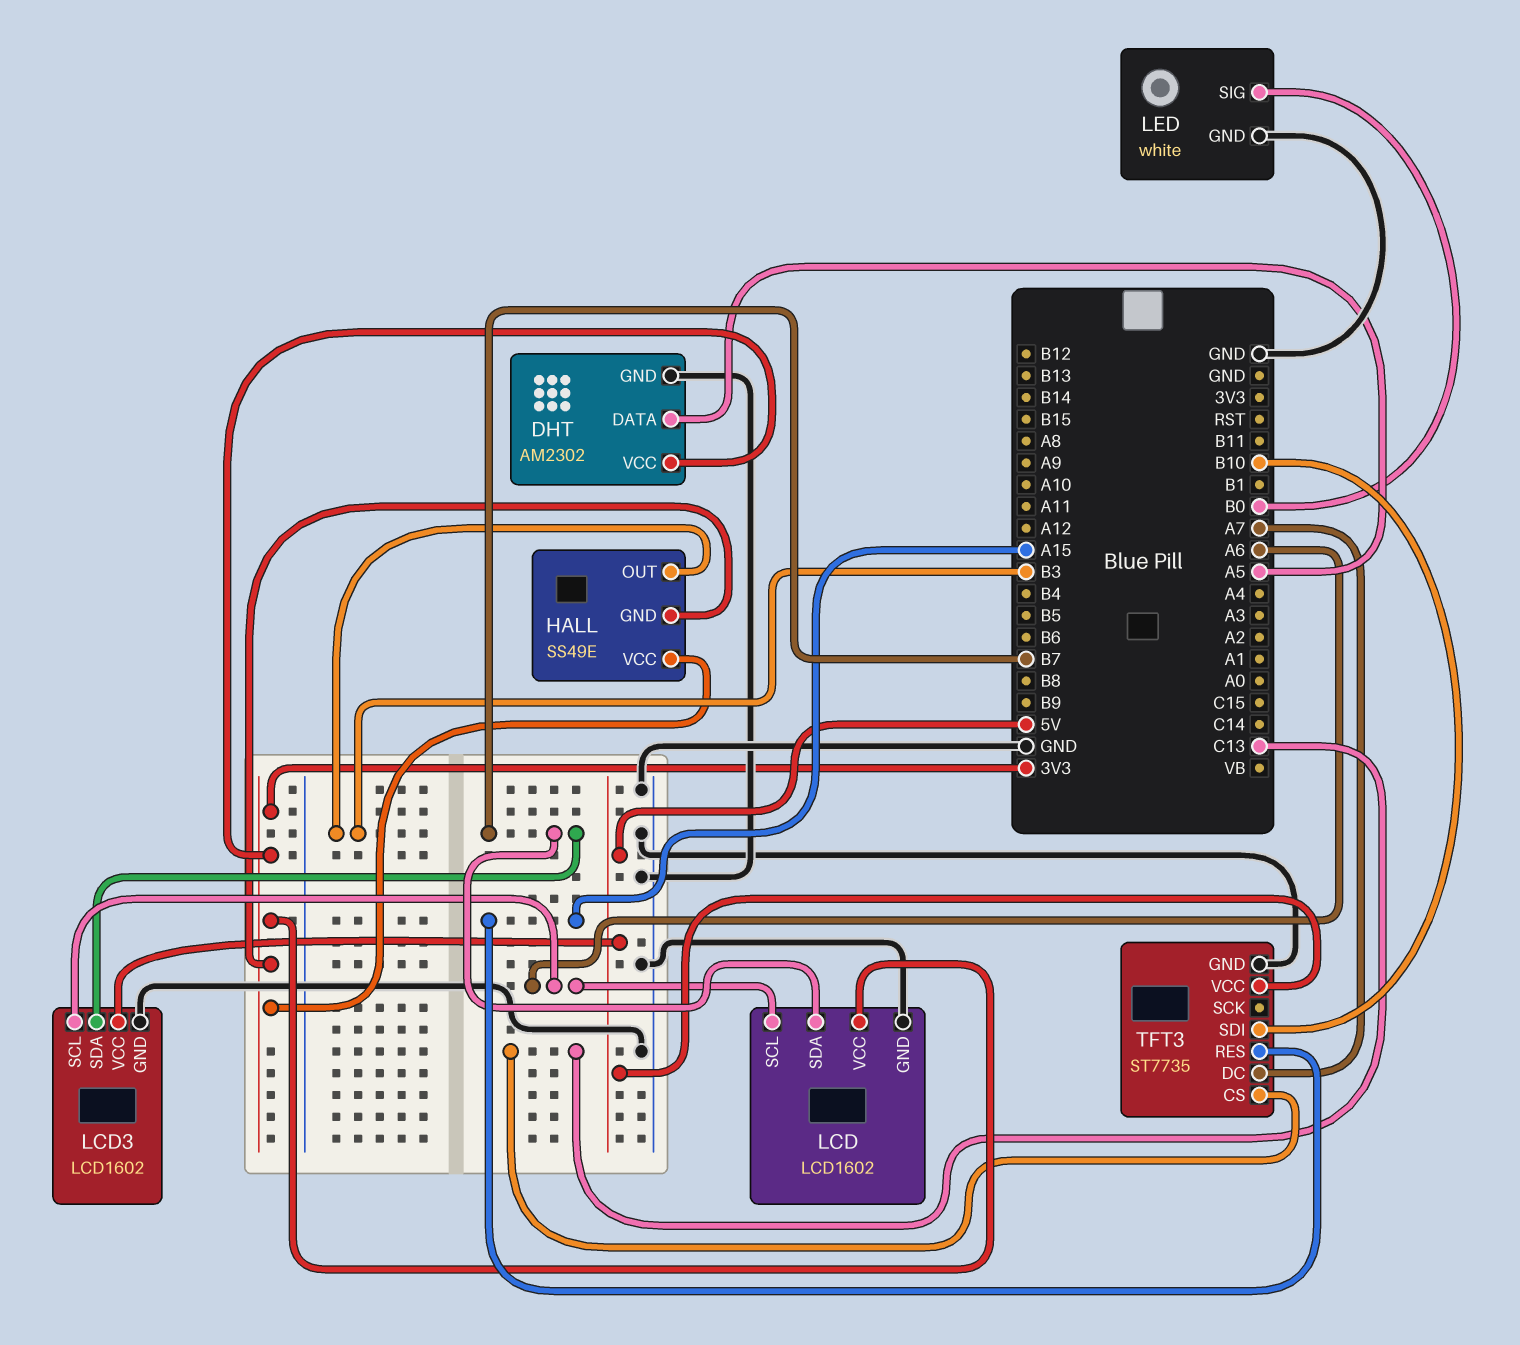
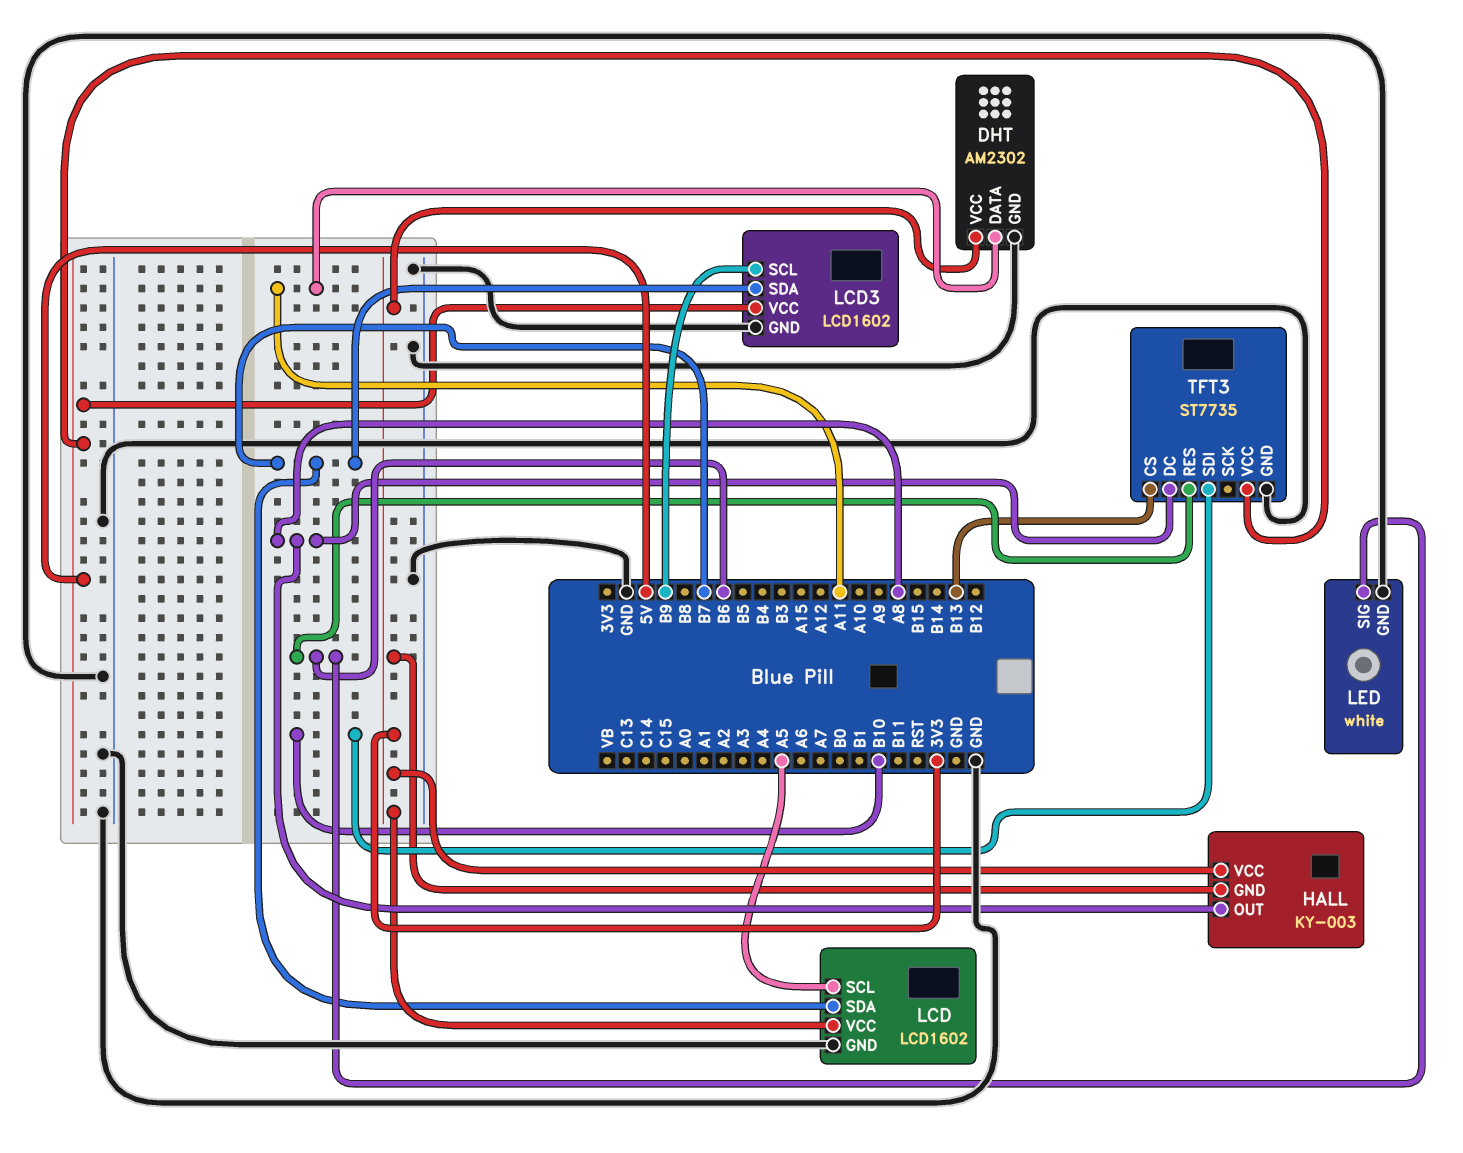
DHT pin DATA: A5 -> A11
HALL: SS49E -> KY-003
HALL pin OUT: B3 -> A8
LCD pin SCL: A6 -> A5
LCD3 pin SCL: A6 -> B9
LED pin SIG: B0 -> B6
TFT3 pin CS: C13 -> B13
TFT3 pin DC: A7 -> A8
TFT3 pin RES: A15 -> B6

